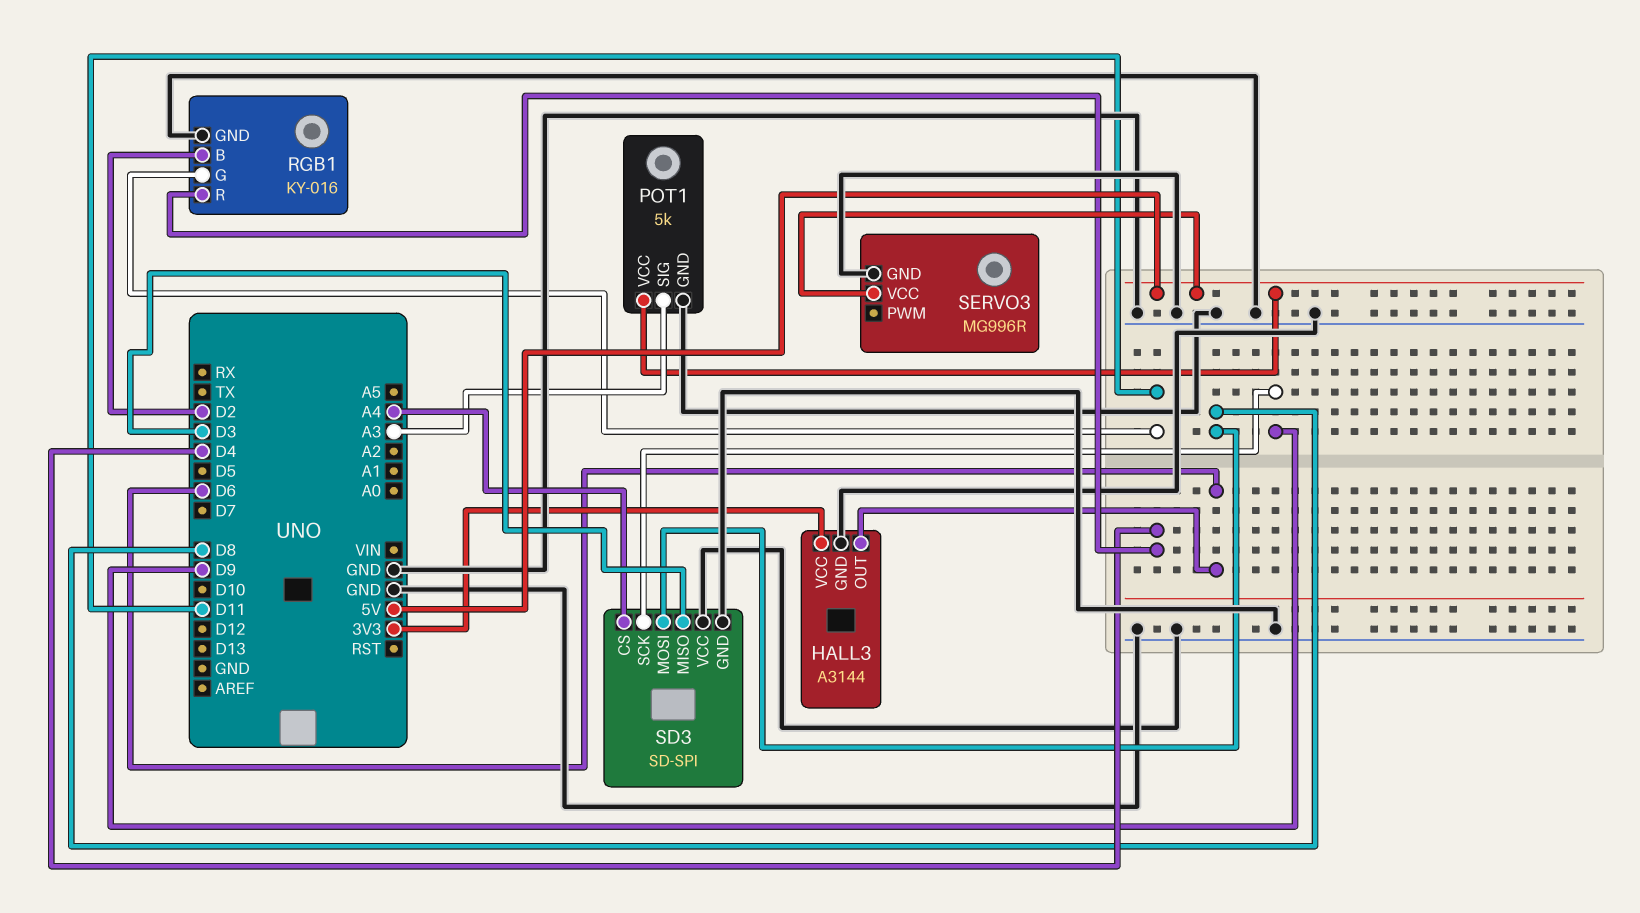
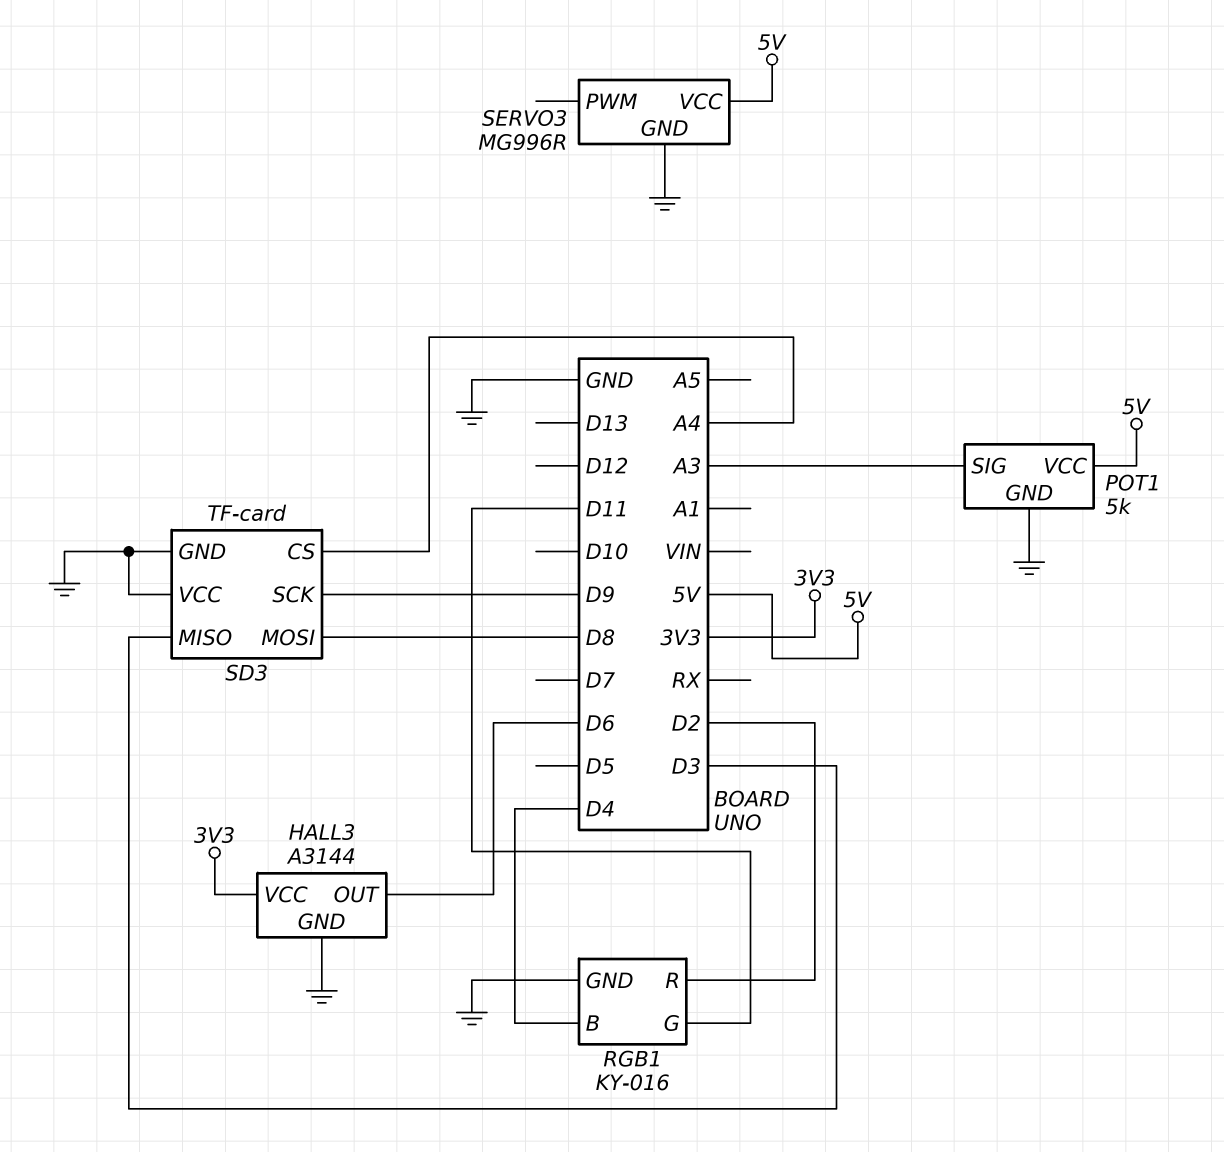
RGB1 pin B: D2 -> D4
RGB1 pin R: D4 -> D2
SD3: SD-SPI -> TF-card

